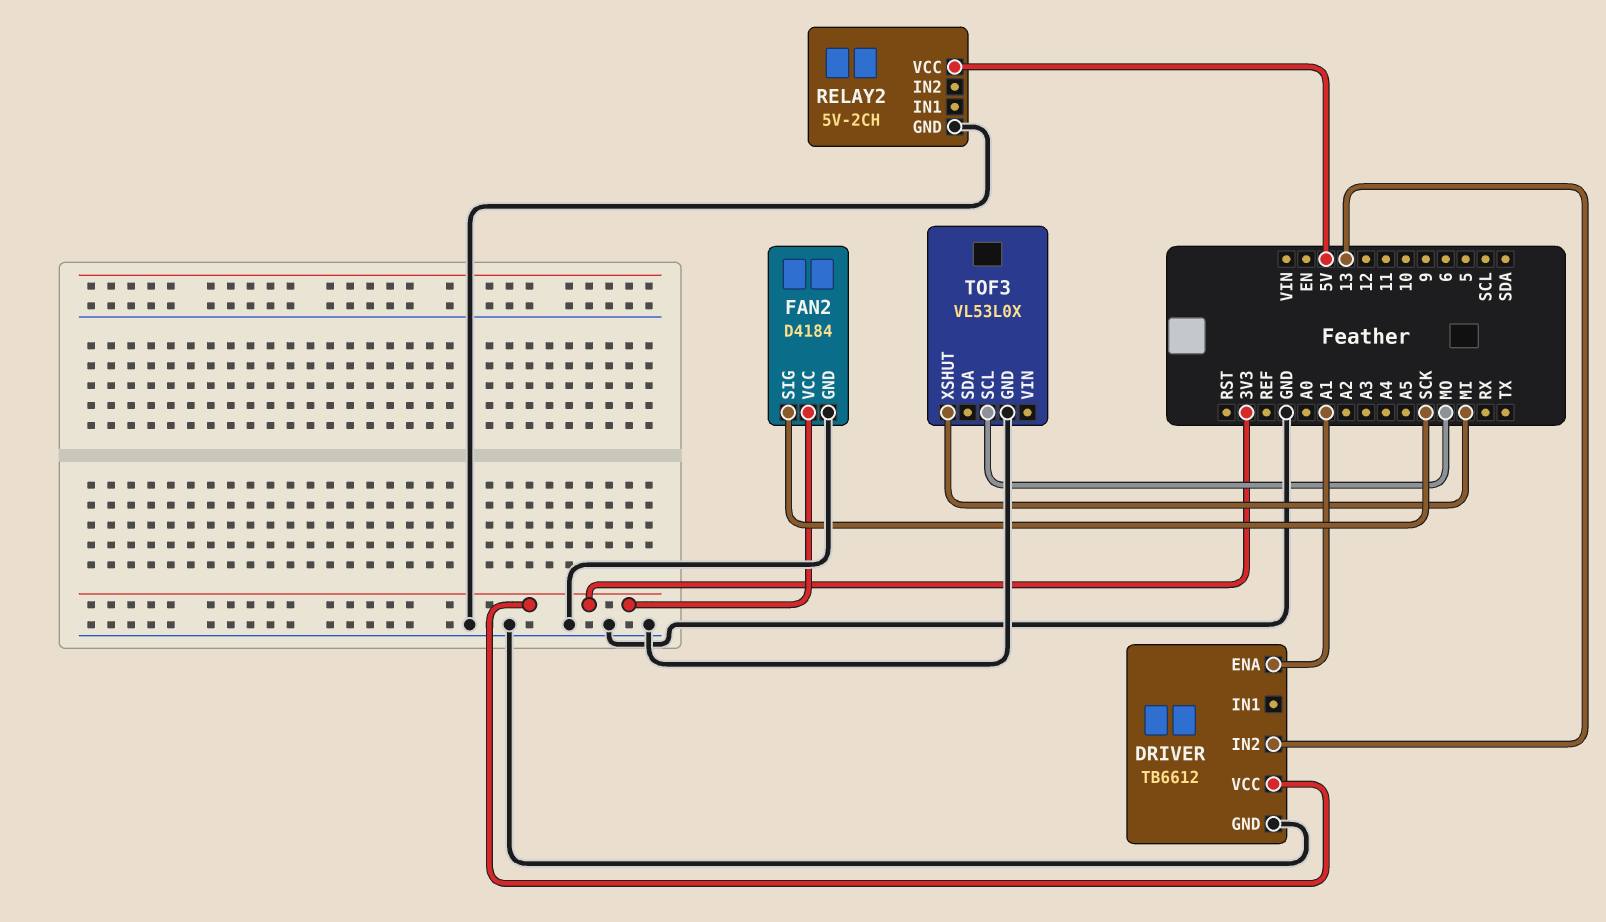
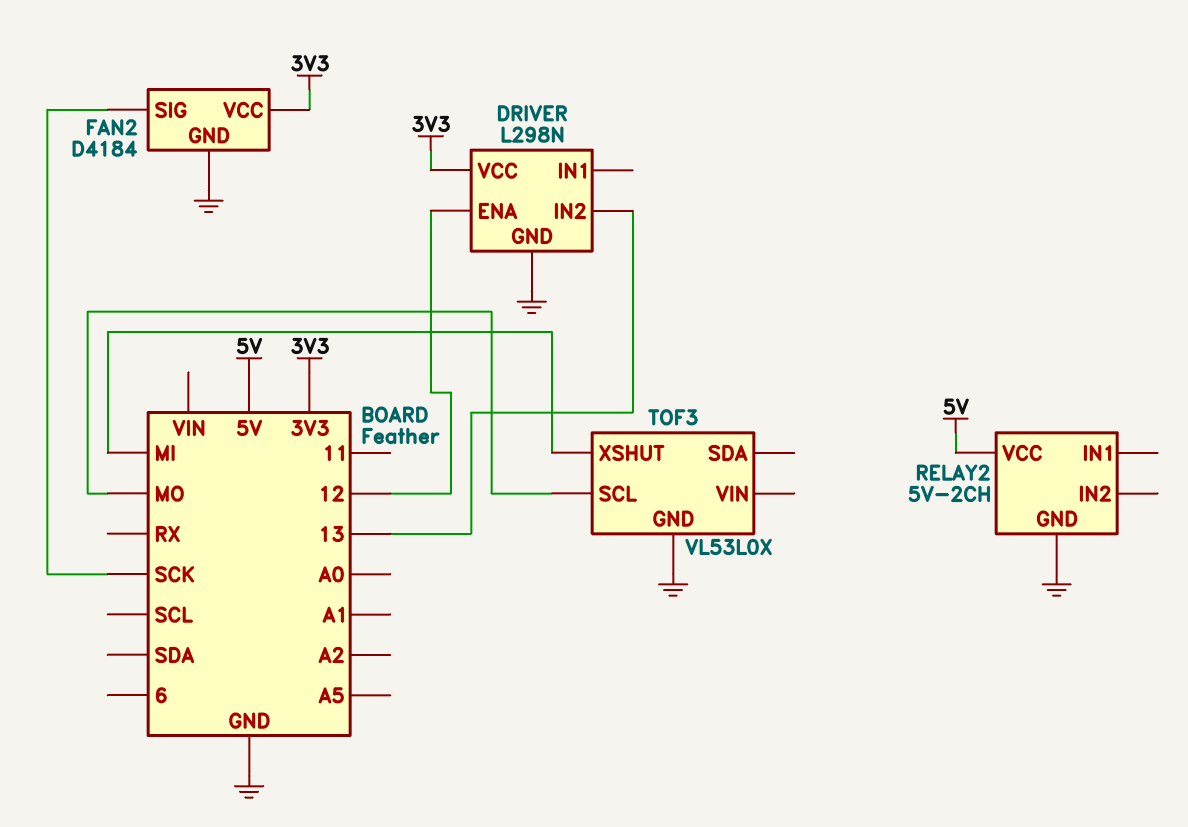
DRIVER: TB6612 -> L298N
DRIVER pin ENA: A1 -> 12

